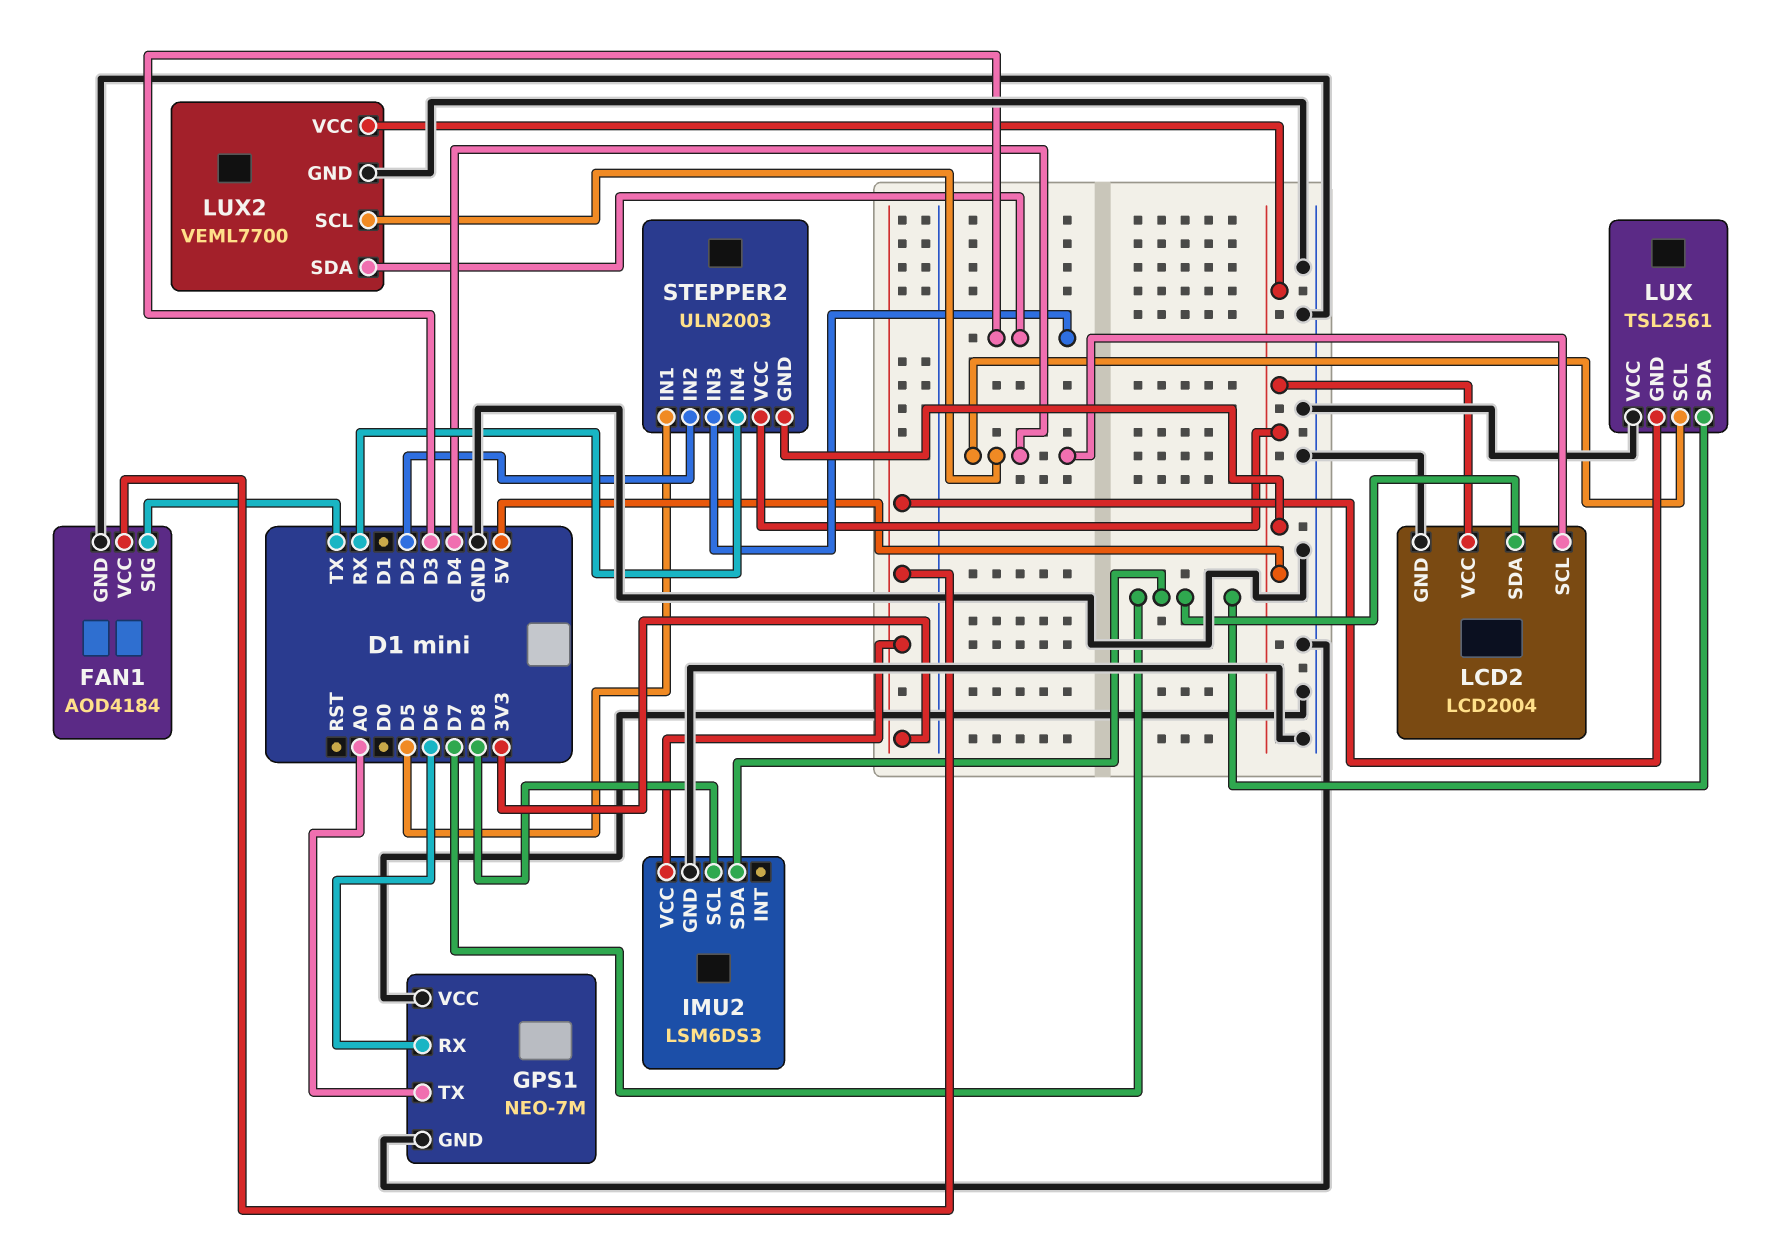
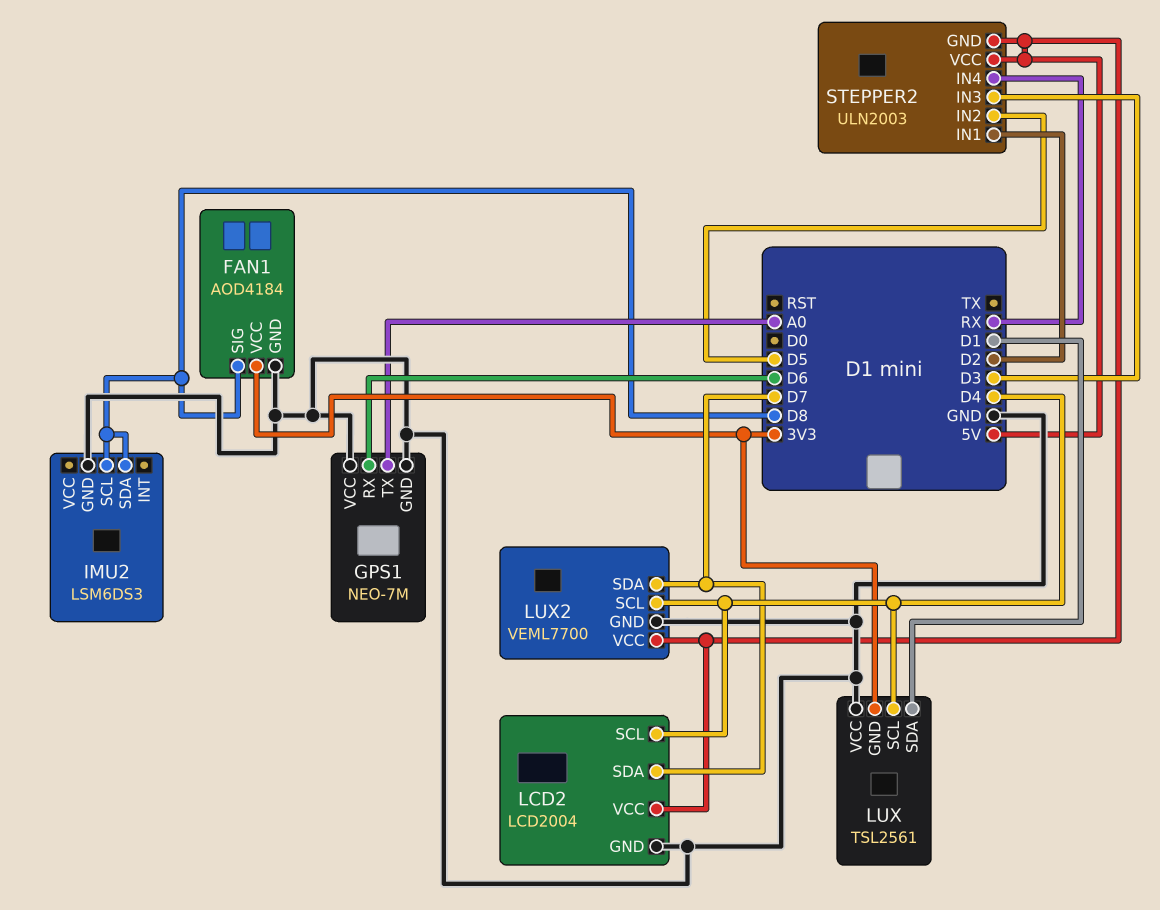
FAN1 pin SIG: TX -> D8
IMU2 pin SDA: D7 -> D8
IMU2 pin VCC: 3V3 -> none
LUX pin SDA: D7 -> D1
LUX2 pin SDA: D3 -> D7
STEPPER2 pin IN1: D5 -> D2
STEPPER2 pin IN2: D2 -> D5

